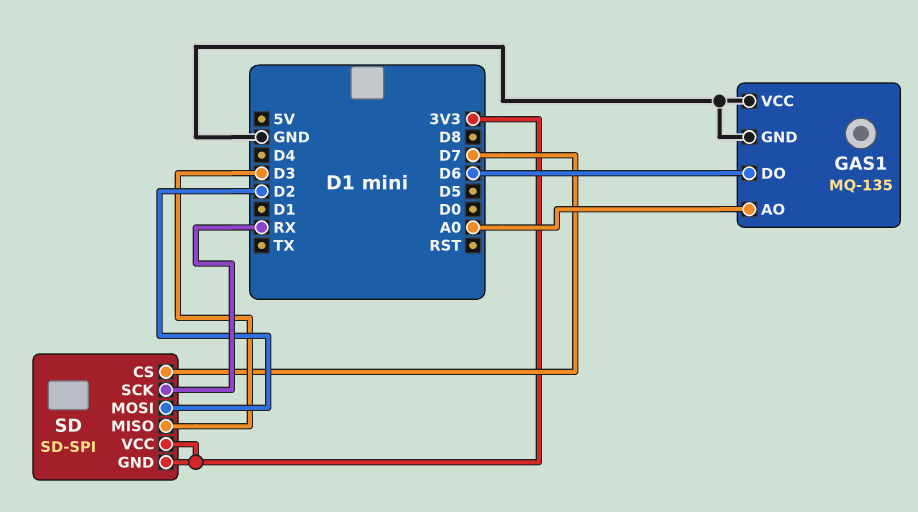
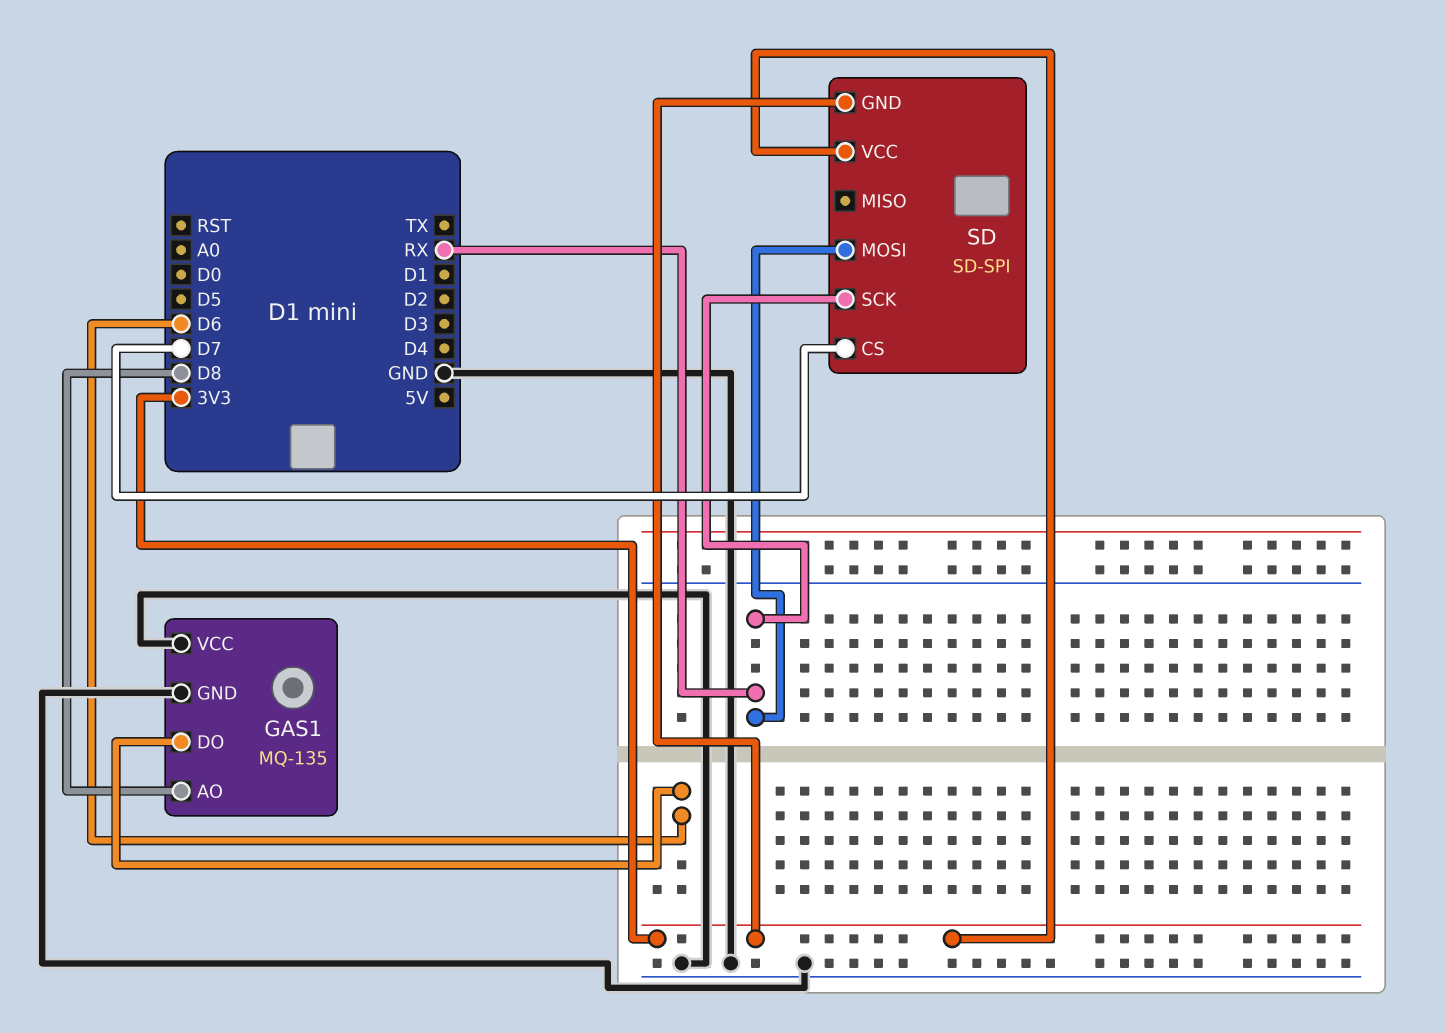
GAS1 pin AO: A0 -> D8
SD pin MISO: D3 -> none
SD pin MOSI: D2 -> RX

